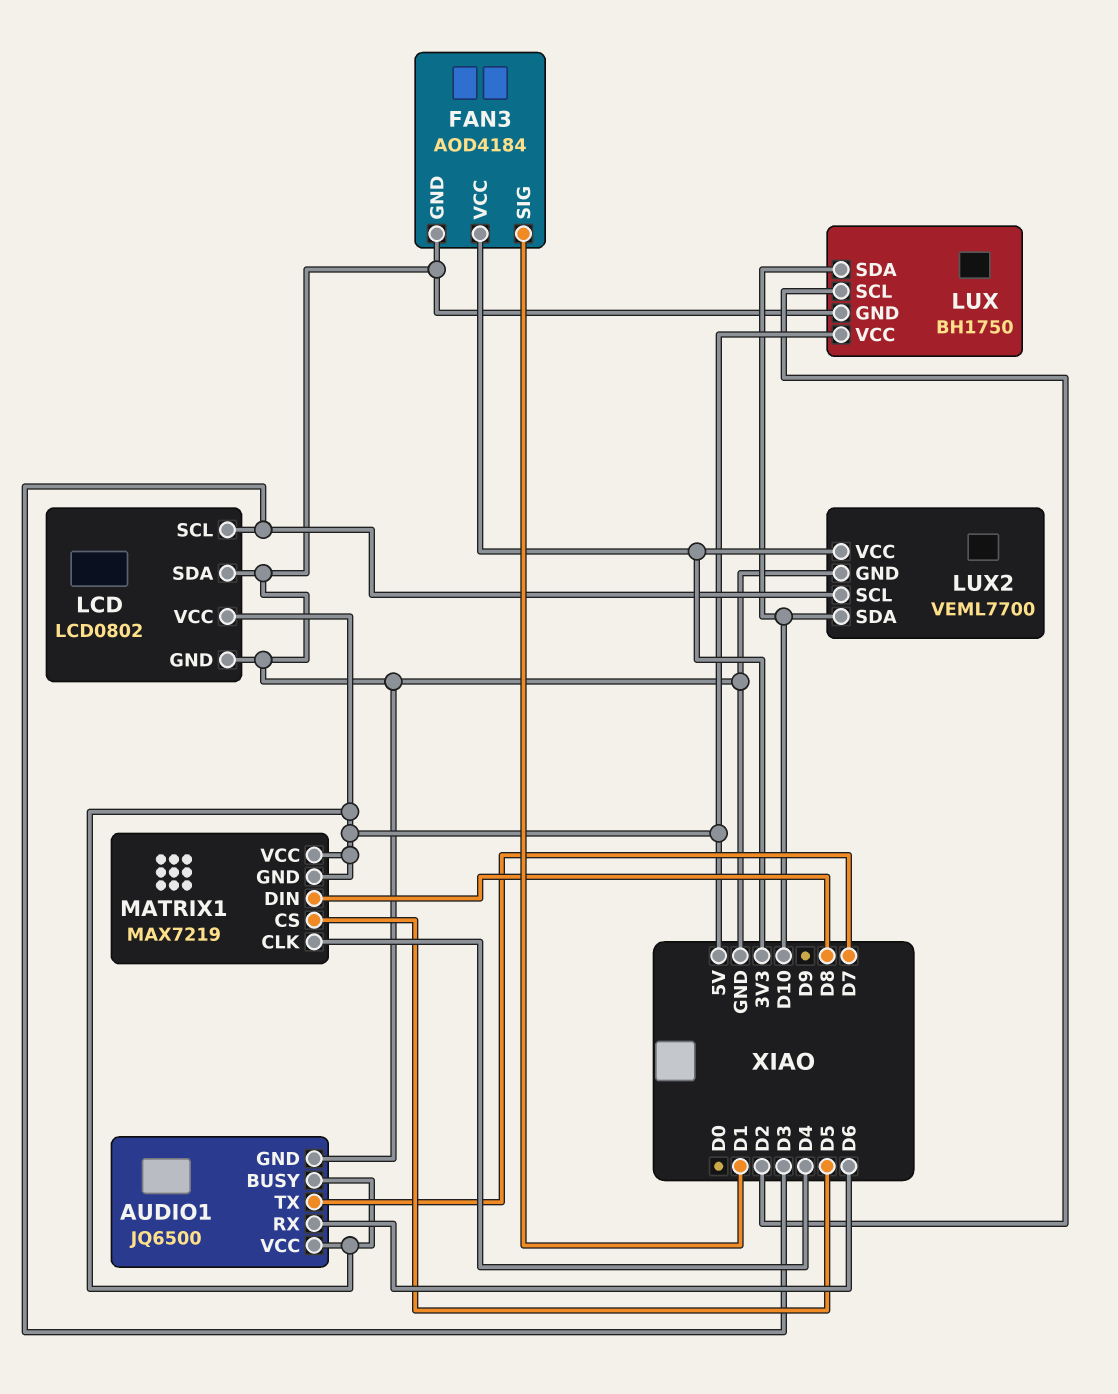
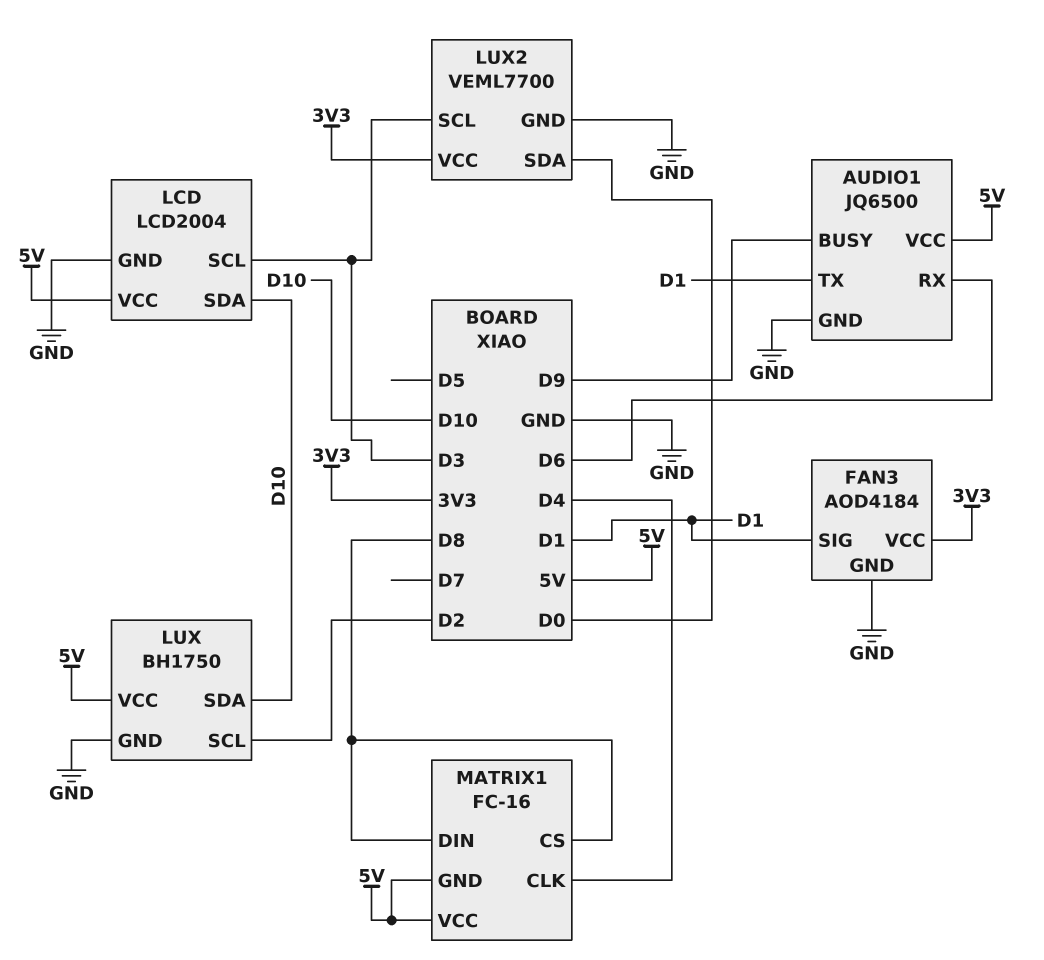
AUDIO1 pin BUSY: 5V -> D9
AUDIO1 pin TX: D7 -> D1
LCD: LCD0802 -> LCD2004
LCD pin SDA: GND -> D10
LUX2 pin SDA: D10 -> D0
MATRIX1: MAX7219 -> FC-16
MATRIX1 pin CS: D5 -> D8

